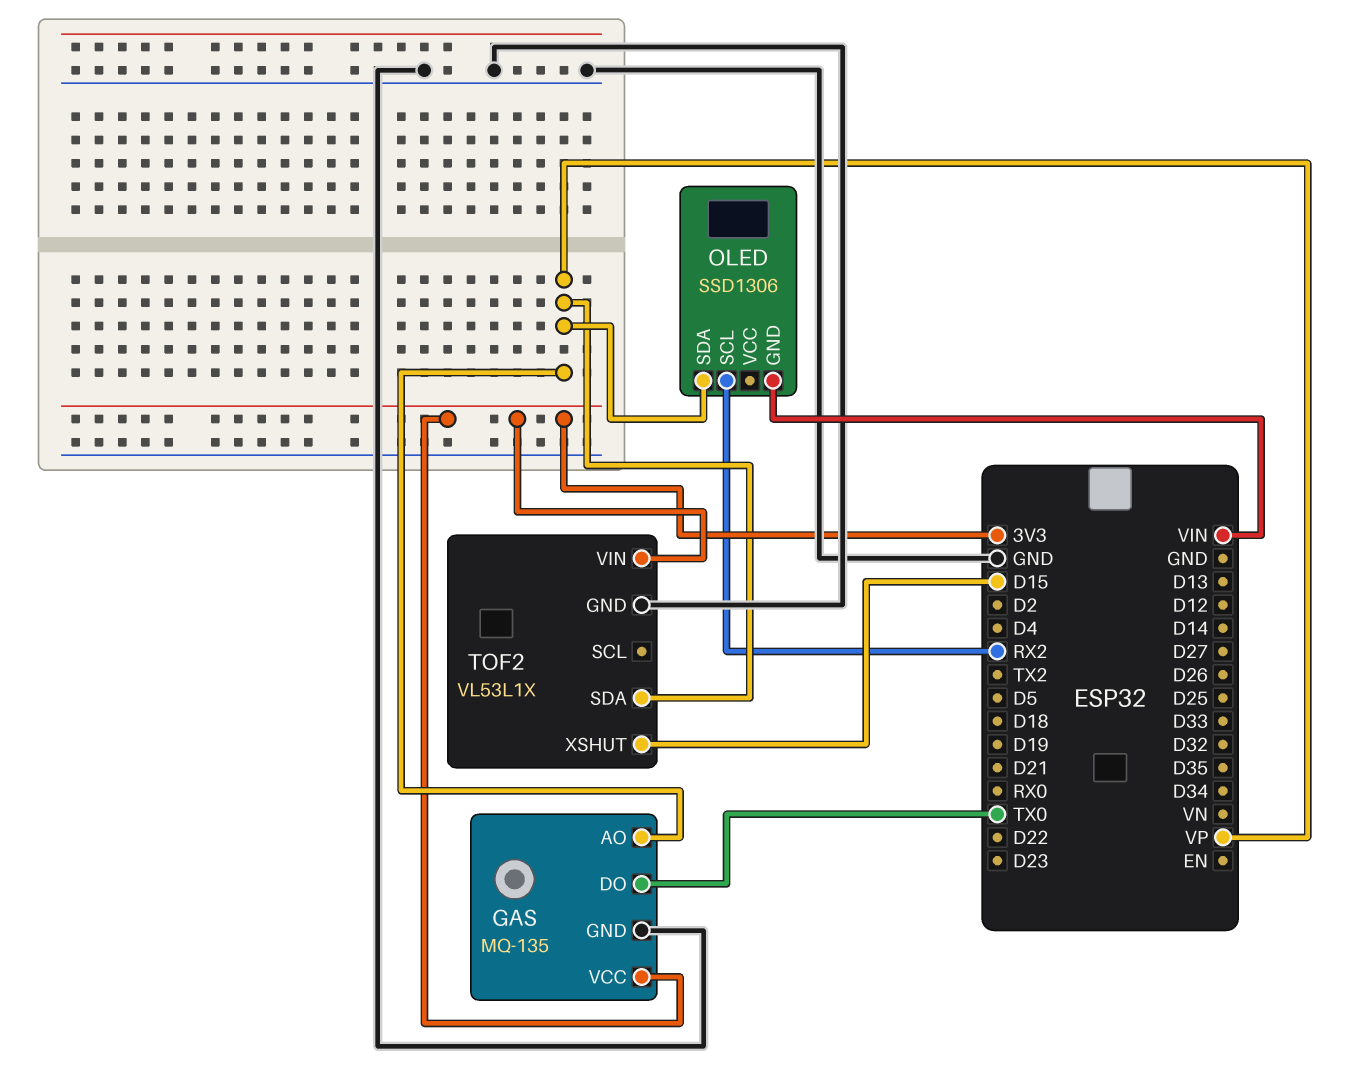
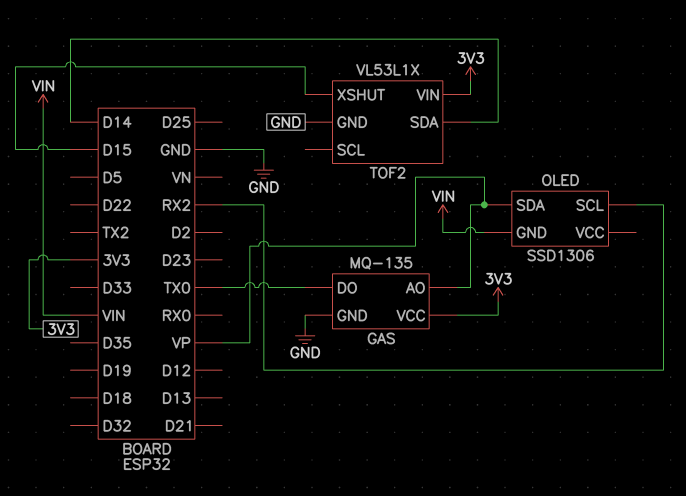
TOF2 pin SDA: VP -> D14

